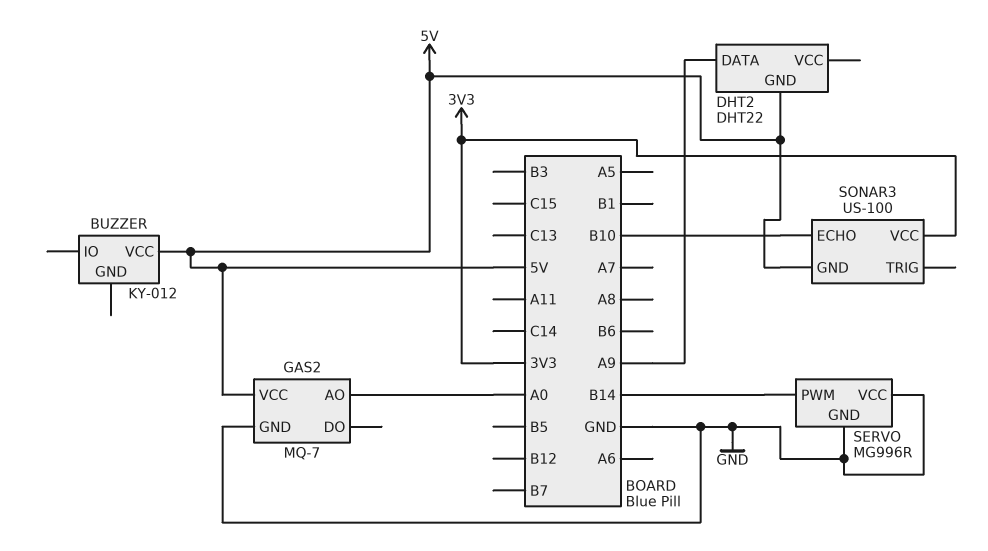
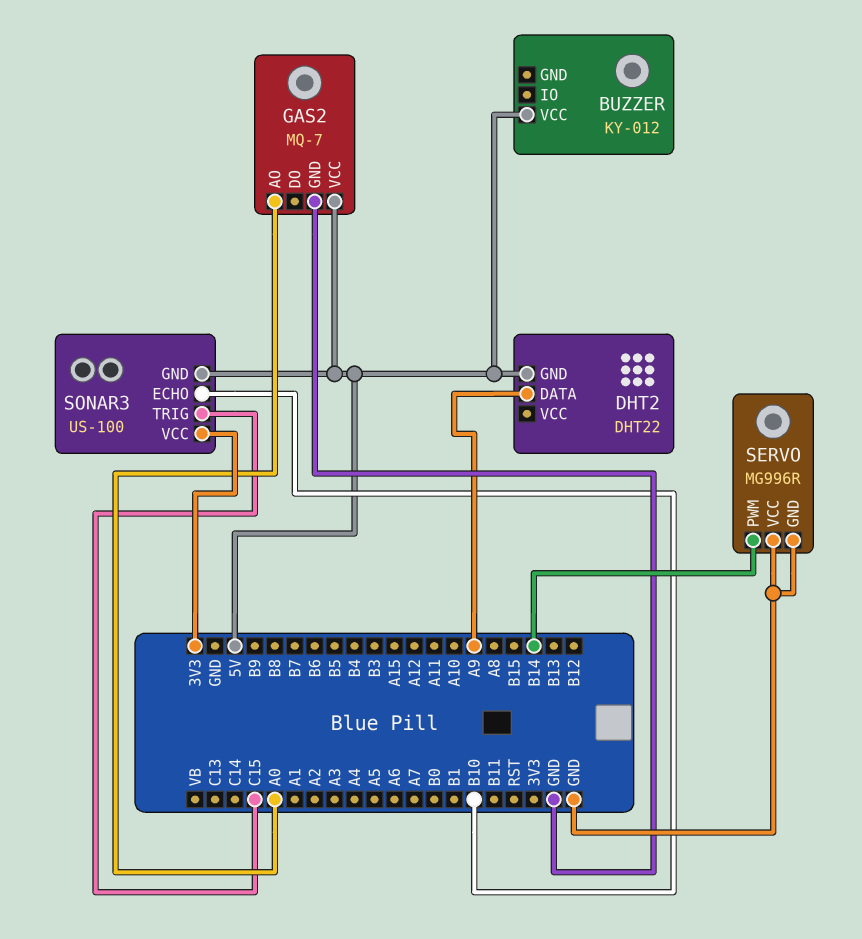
SONAR3 pin TRIG: none -> C15

